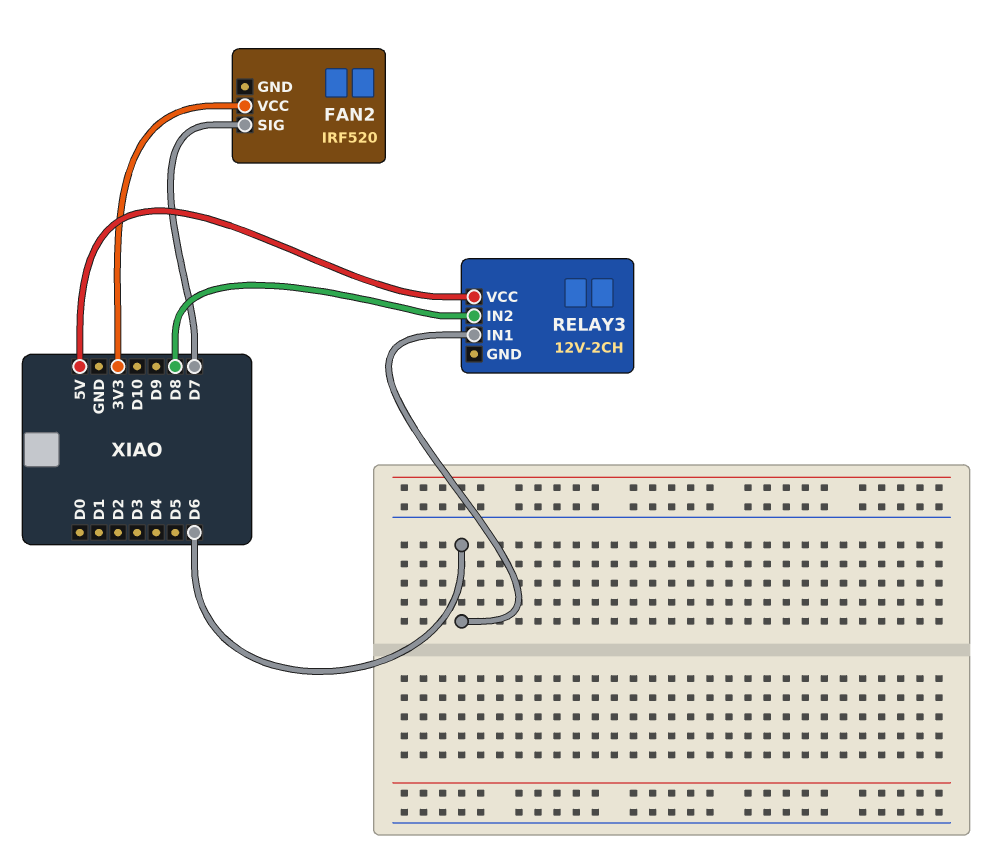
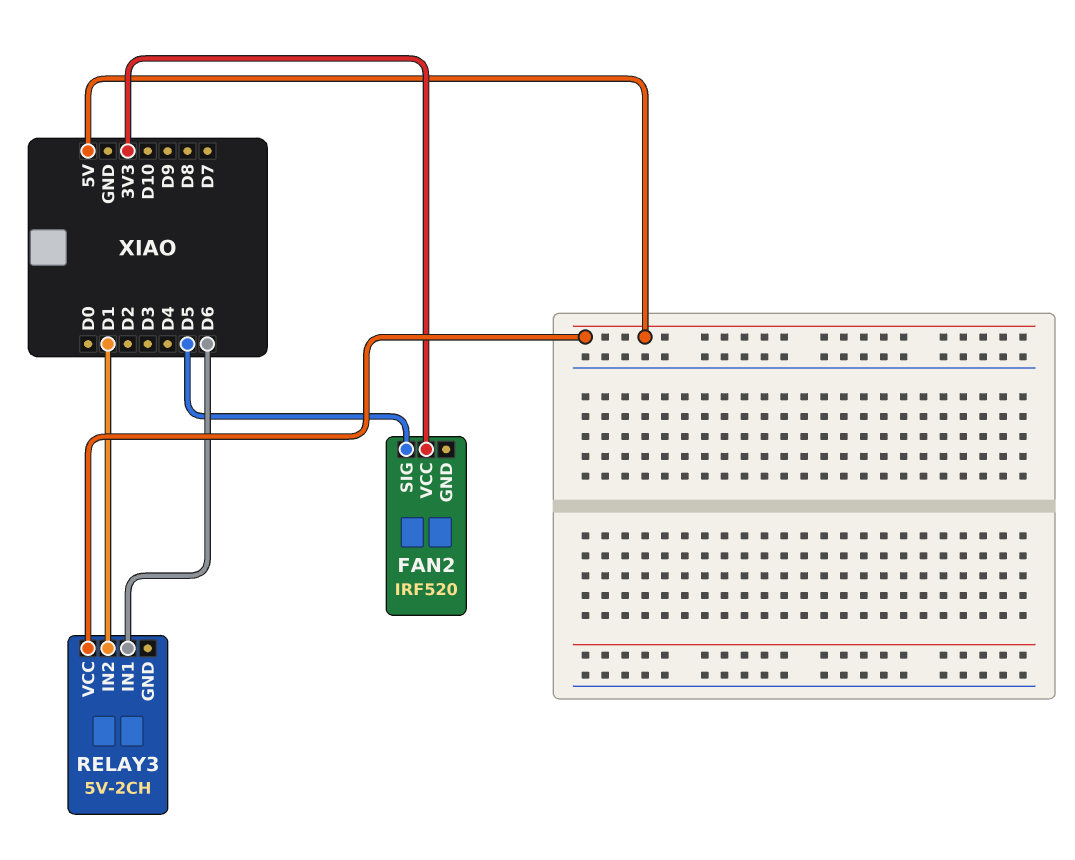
FAN2 pin SIG: D7 -> D5
RELAY3: 12V-2CH -> 5V-2CH
RELAY3 pin IN2: D8 -> D1

